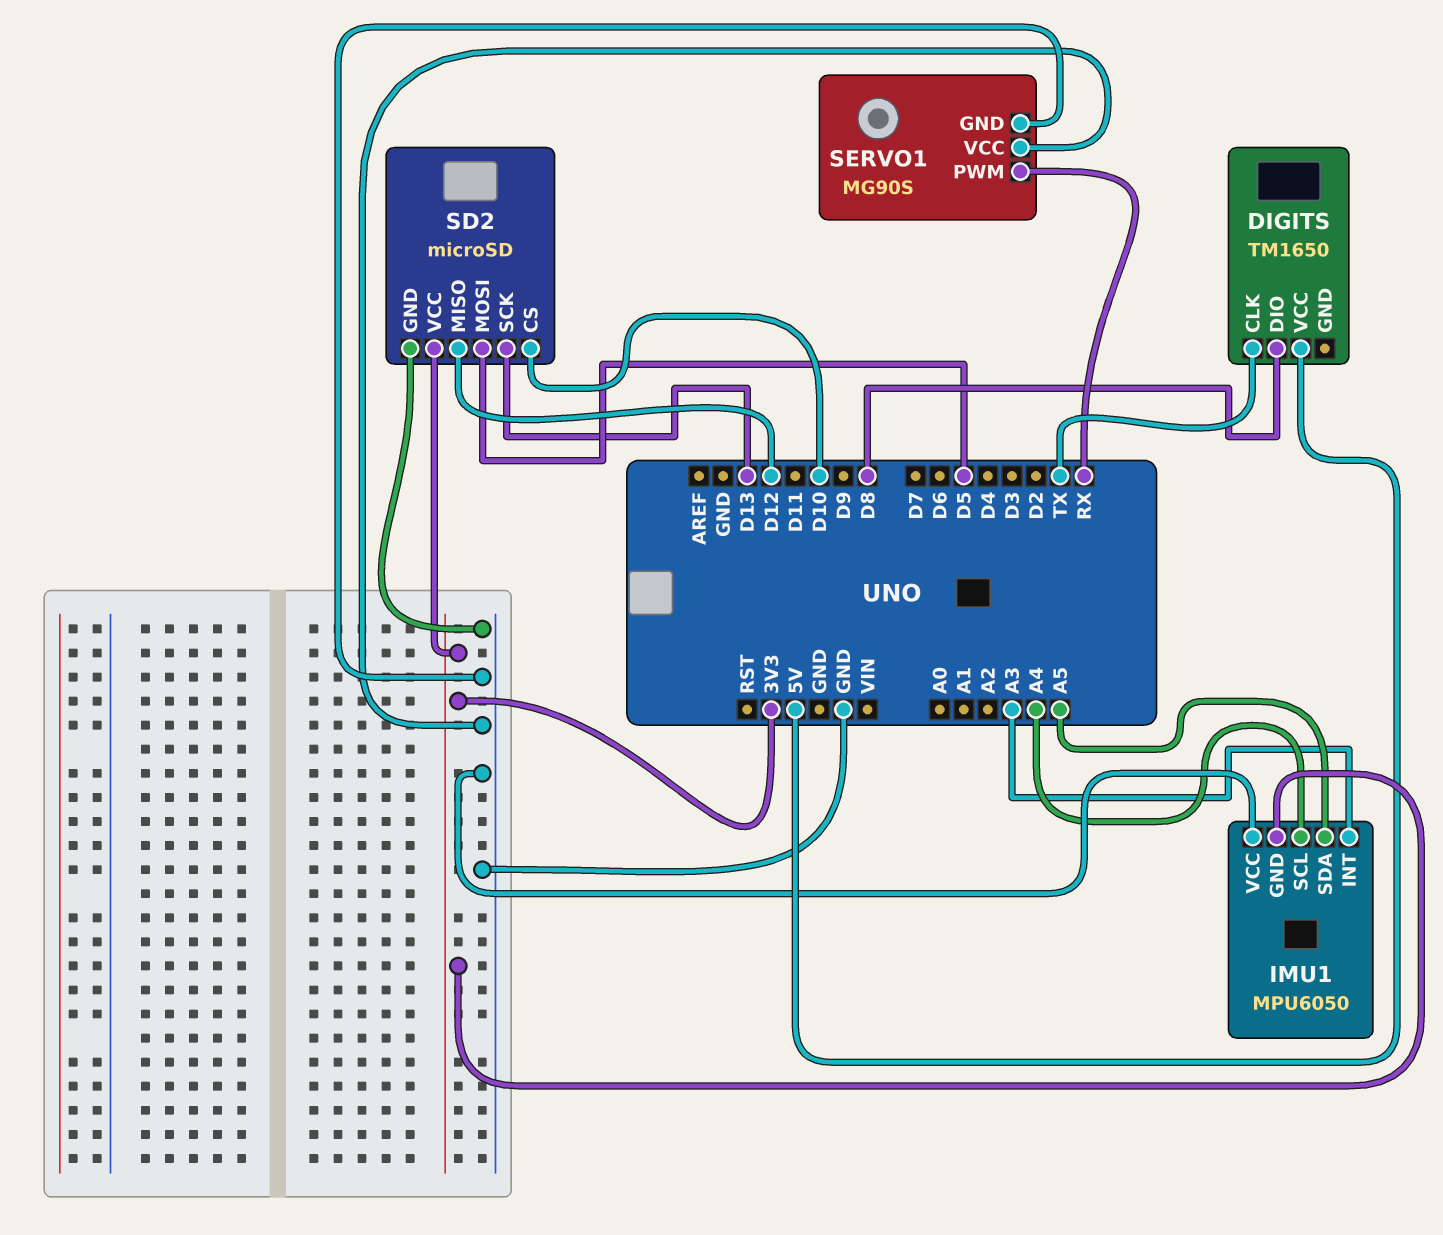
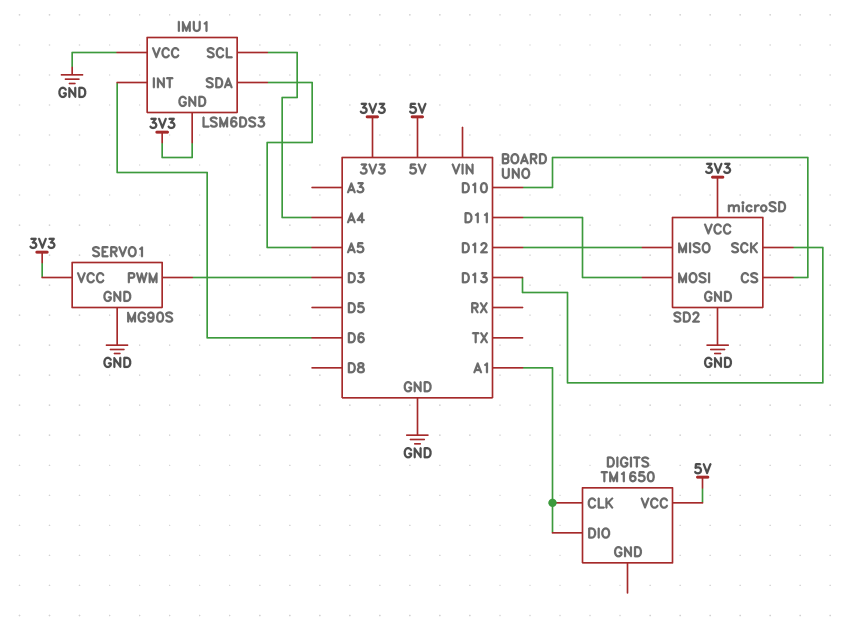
DIGITS pin CLK: TX -> A1
DIGITS pin DIO: D8 -> A1
IMU1: MPU6050 -> LSM6DS3
IMU1 pin INT: A3 -> D6
SD2 pin MOSI: D5 -> D11
SERVO1 pin PWM: RX -> D3
SERVO1 pin VCC: GND -> 3V3

